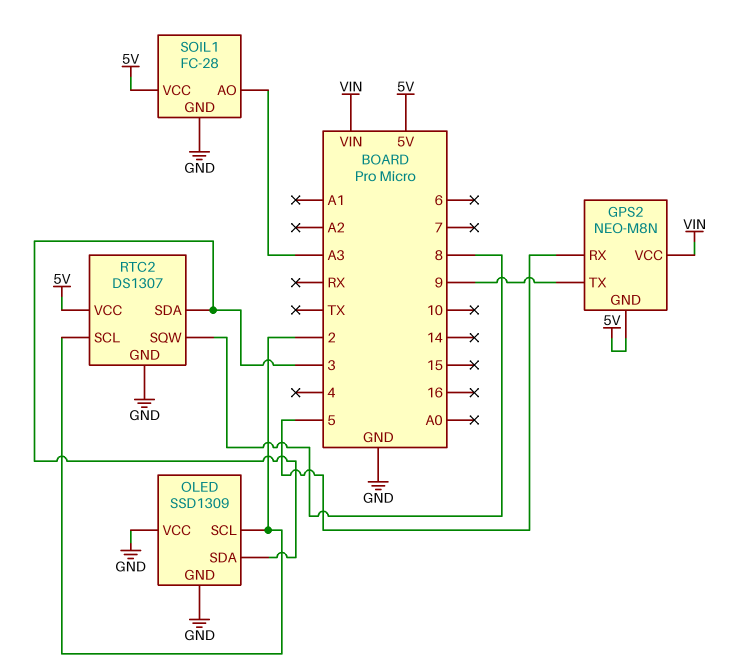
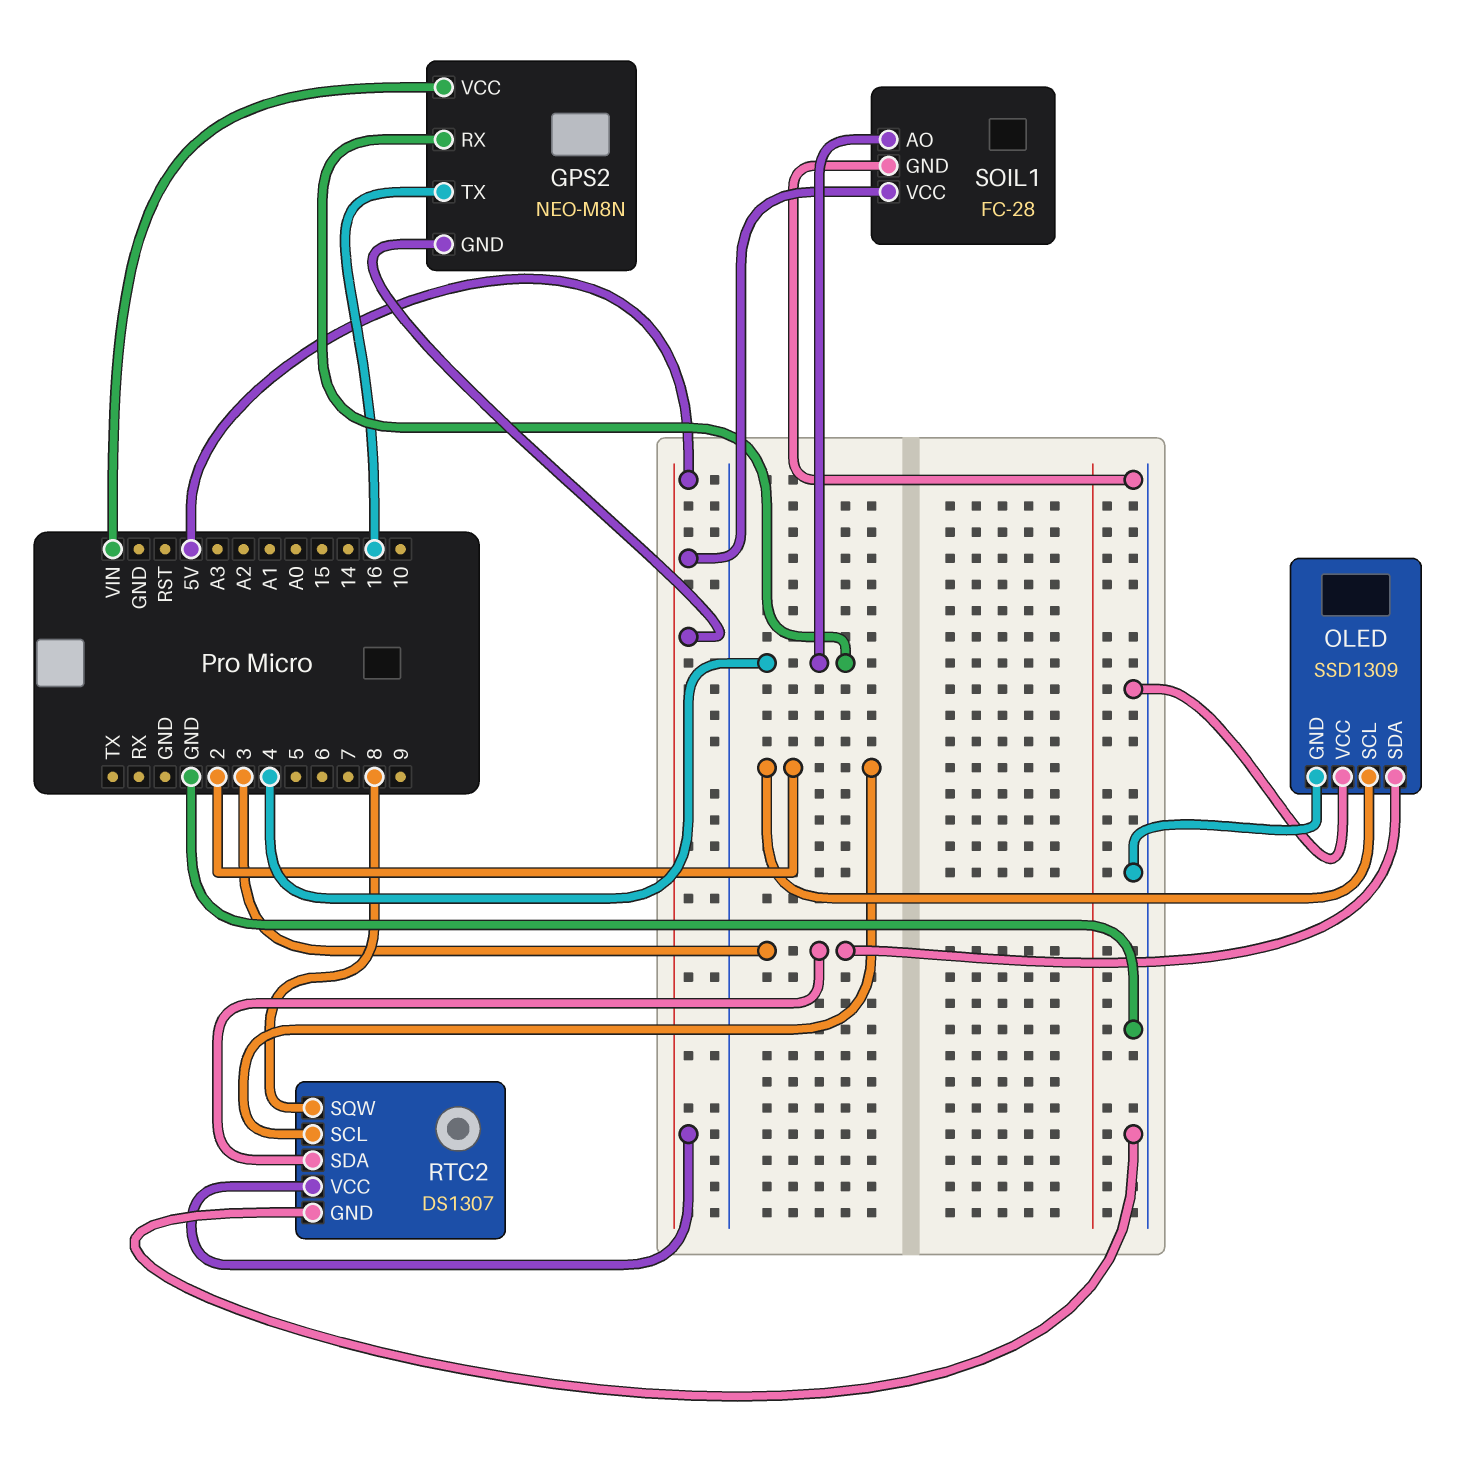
GPS2 pin RX: 5 -> 4
GPS2 pin TX: 9 -> 16
SOIL1 pin AO: A3 -> 4

